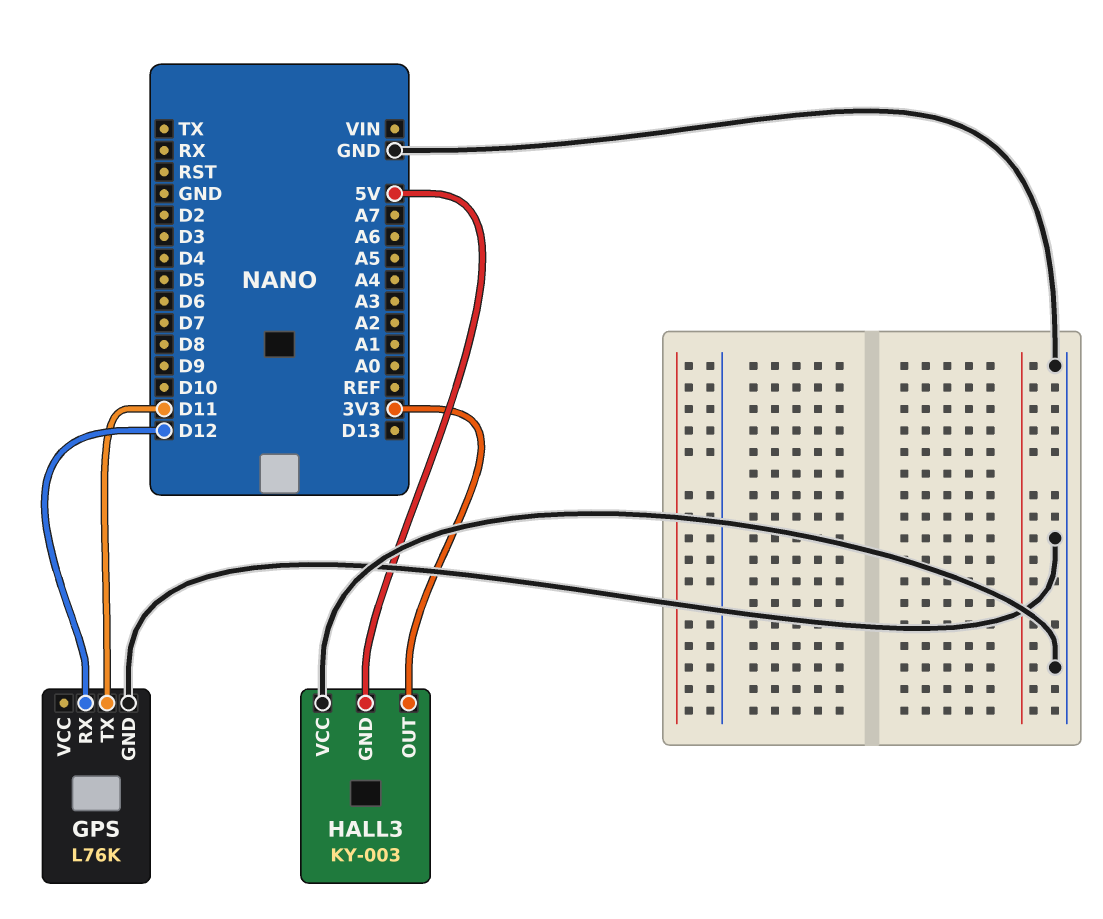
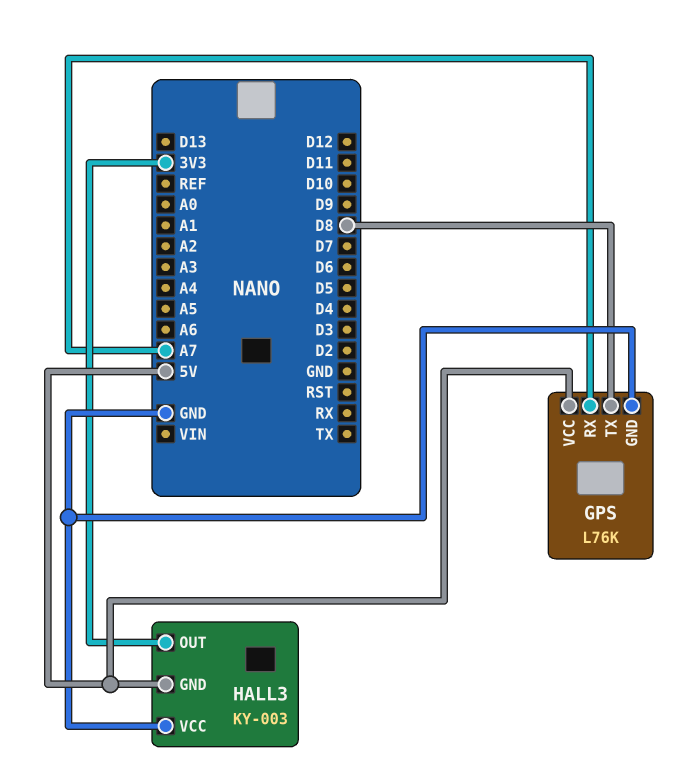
GPS pin RX: D12 -> A7
GPS pin TX: D11 -> D8
GPS pin VCC: none -> 5V

